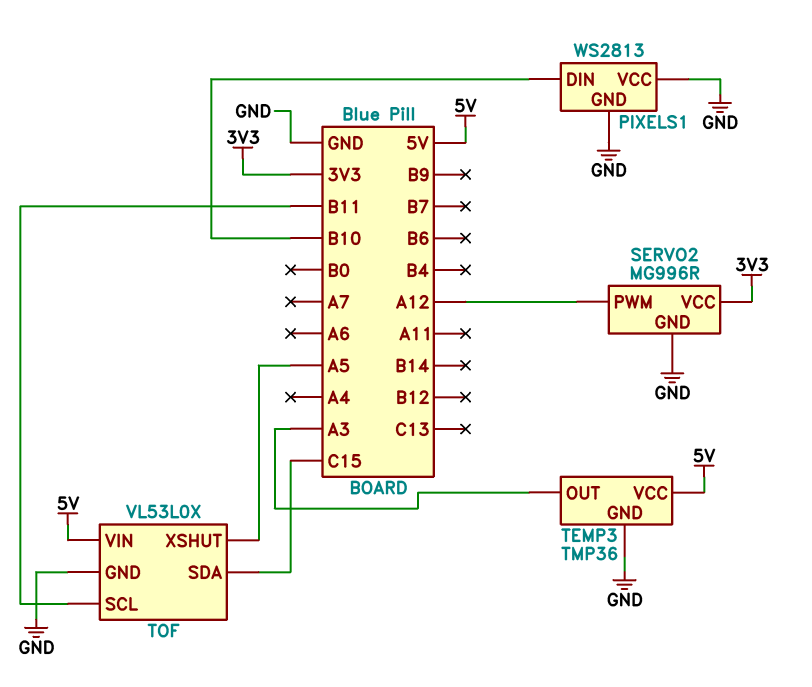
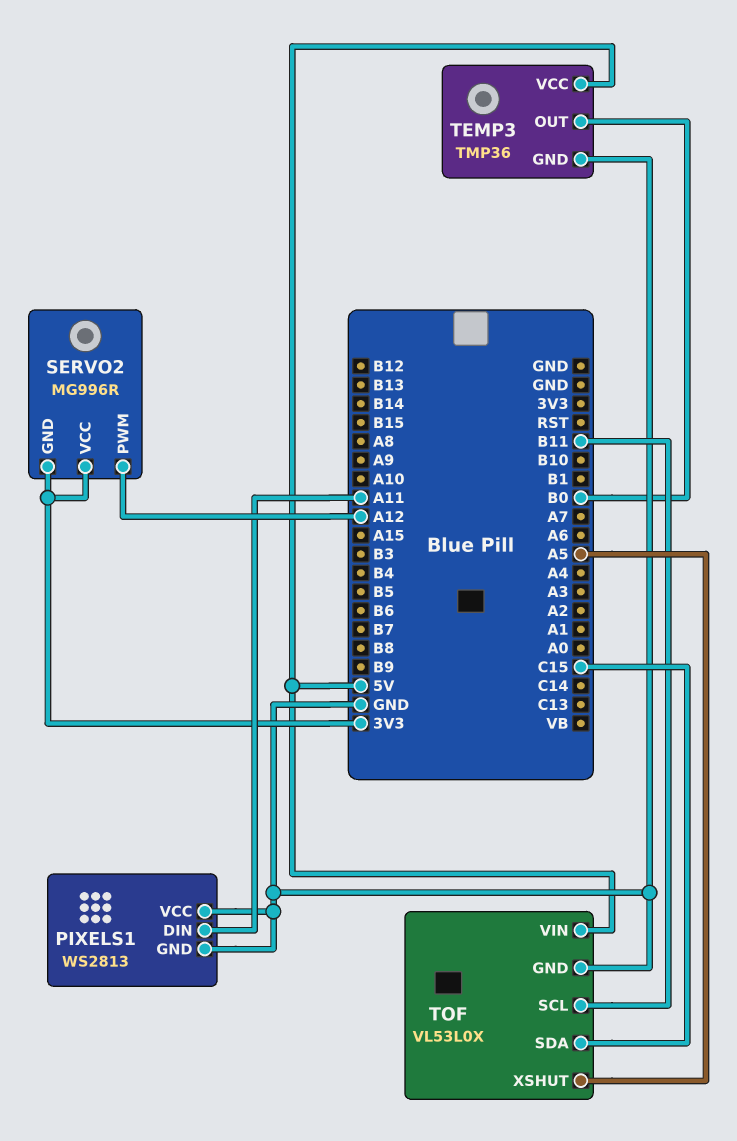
PIXELS1 pin DIN: B10 -> A11
SERVO2 pin GND: GND -> 3V3
TEMP3 pin OUT: A3 -> B0

